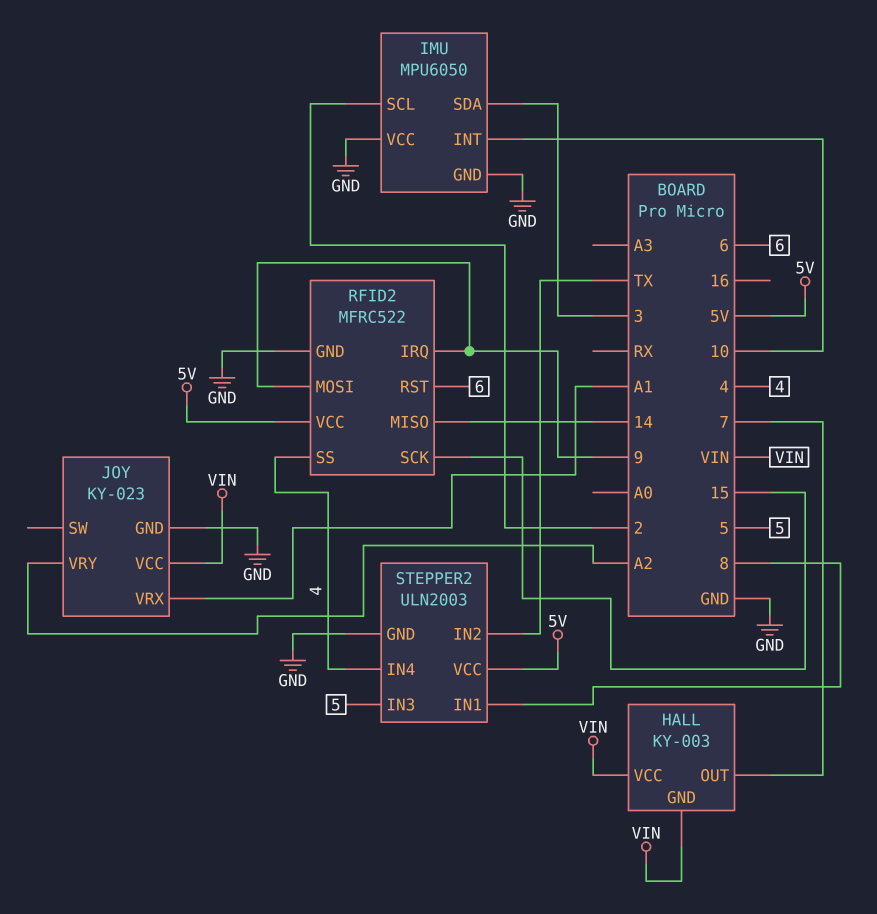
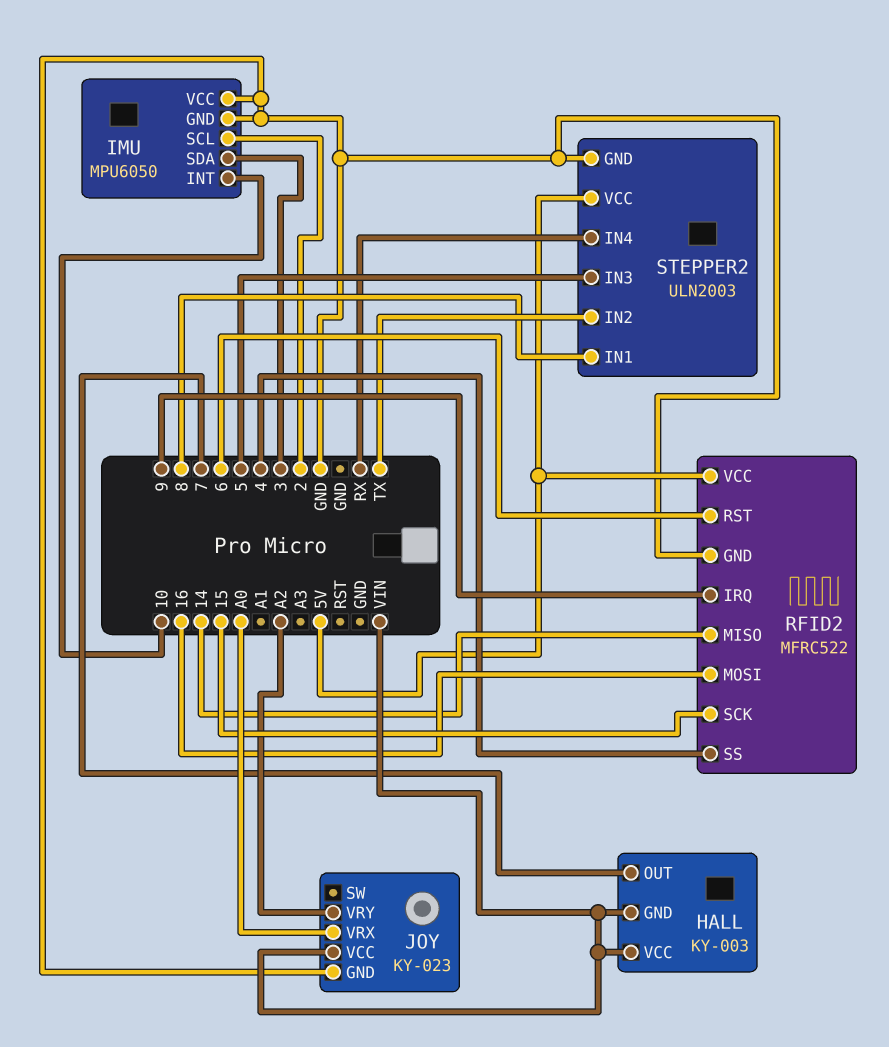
JOY pin VRX: A1 -> A0
RFID2 pin MOSI: 9 -> 16
STEPPER2 pin IN4: 4 -> RX

